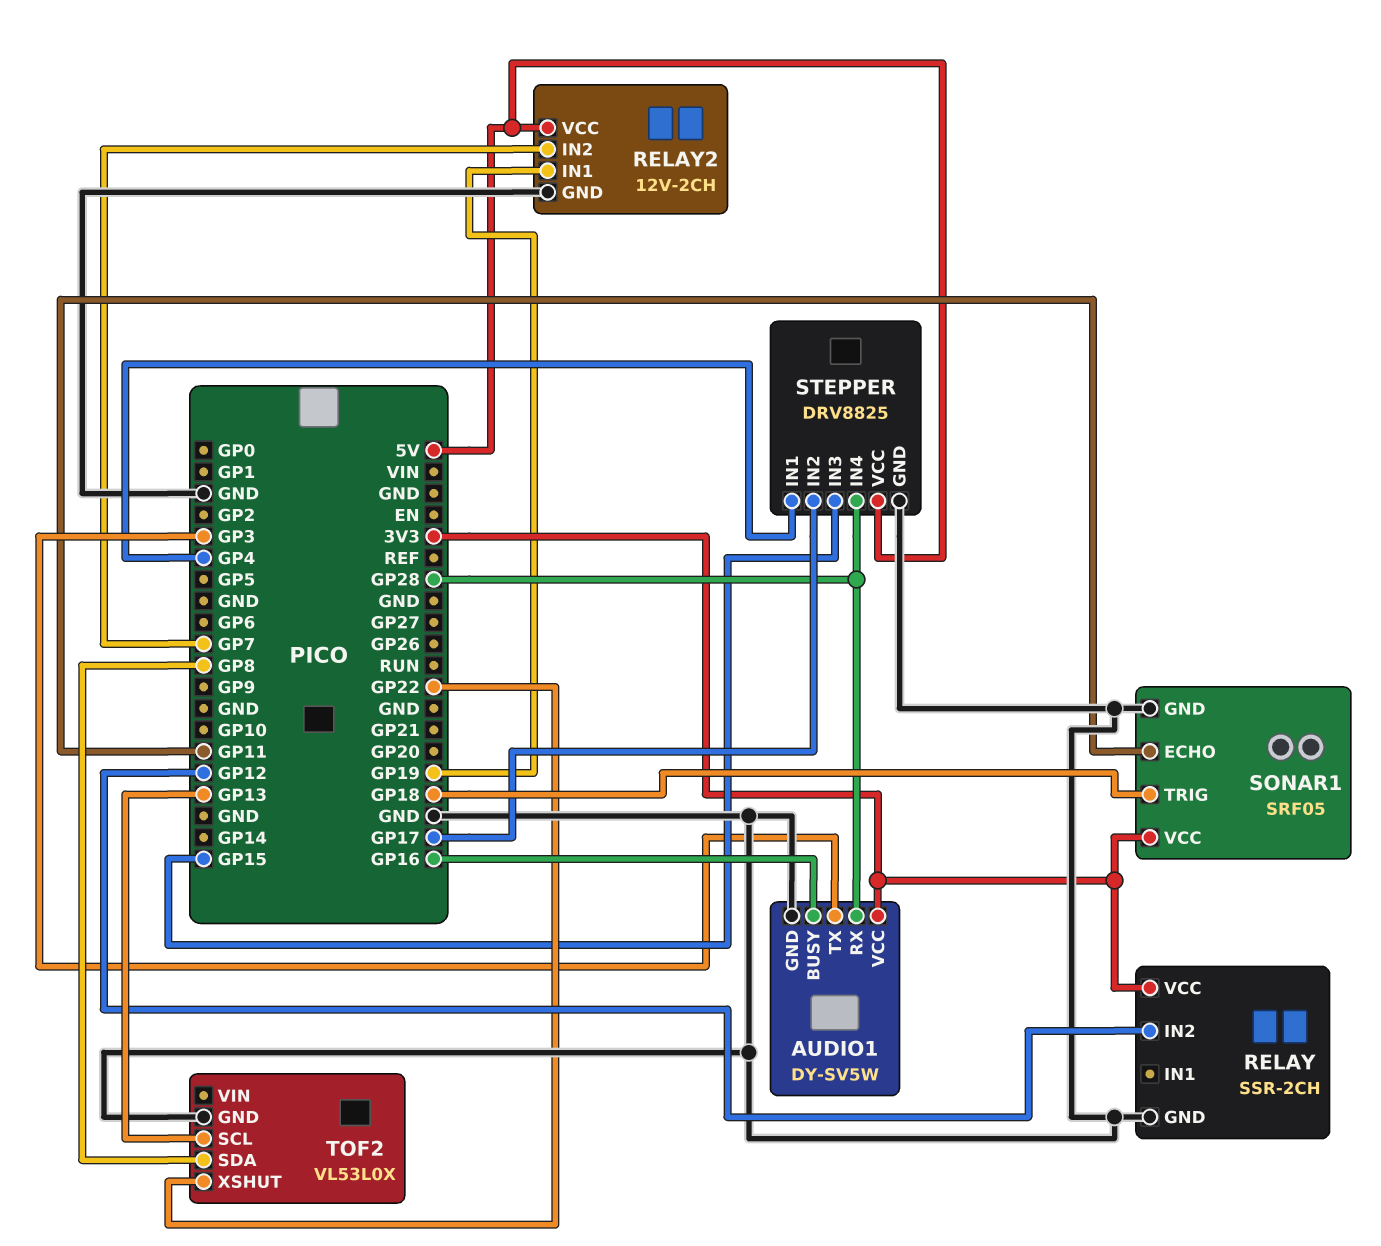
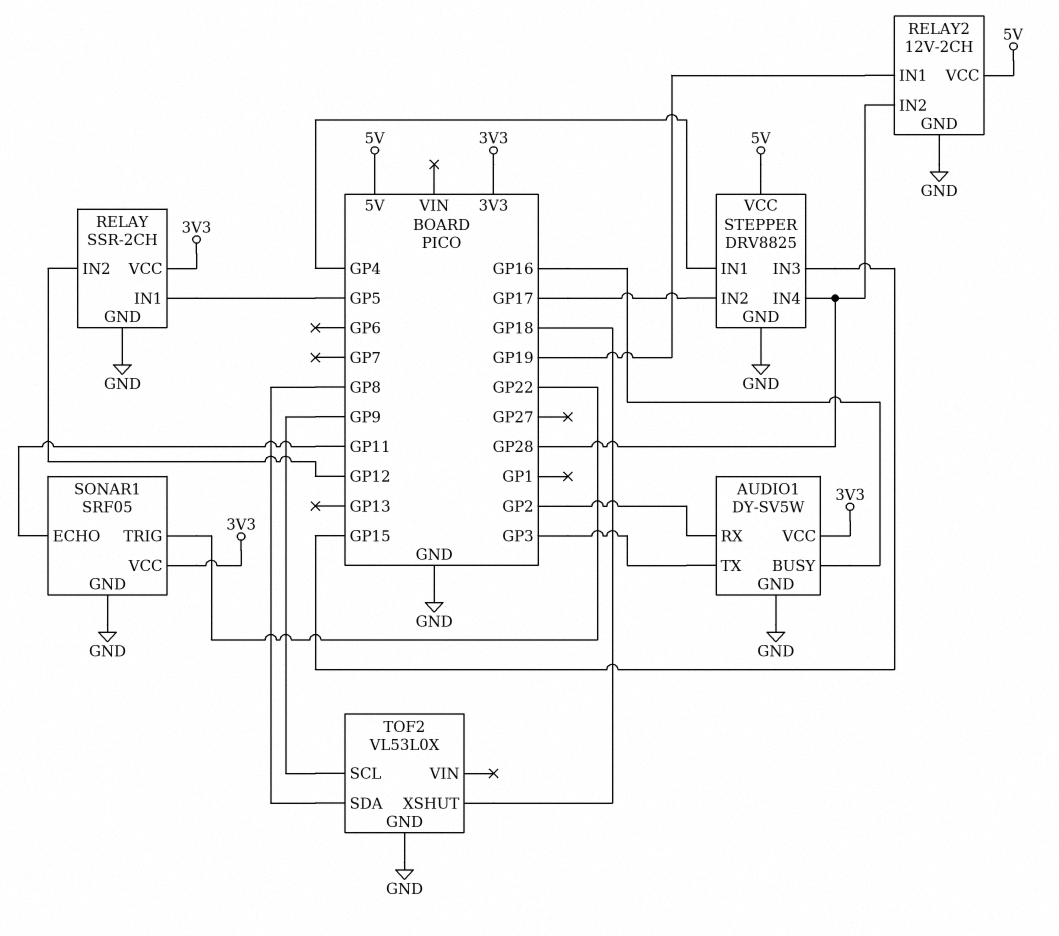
AUDIO1 pin RX: GP28 -> GP2
RELAY pin IN1: none -> GP5
RELAY2 pin IN2: GP7 -> GP28
SONAR1 pin TRIG: GP18 -> GP22
TOF2 pin SCL: GP13 -> GP9
TOF2 pin XSHUT: GP22 -> GP18

